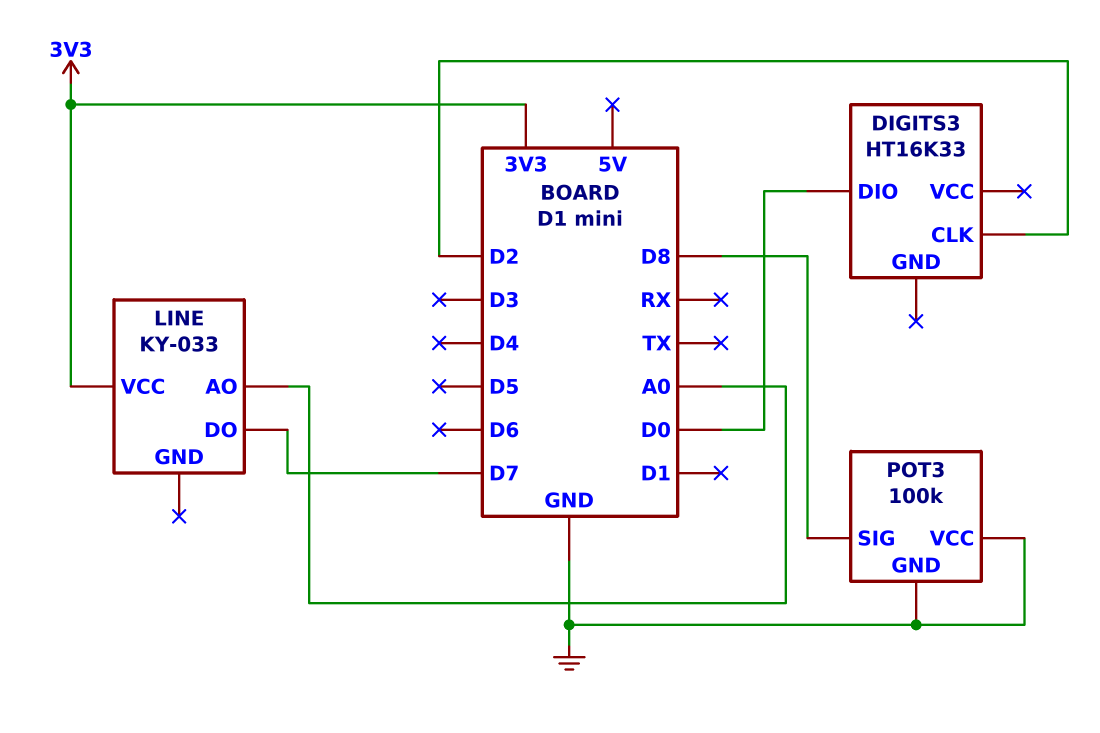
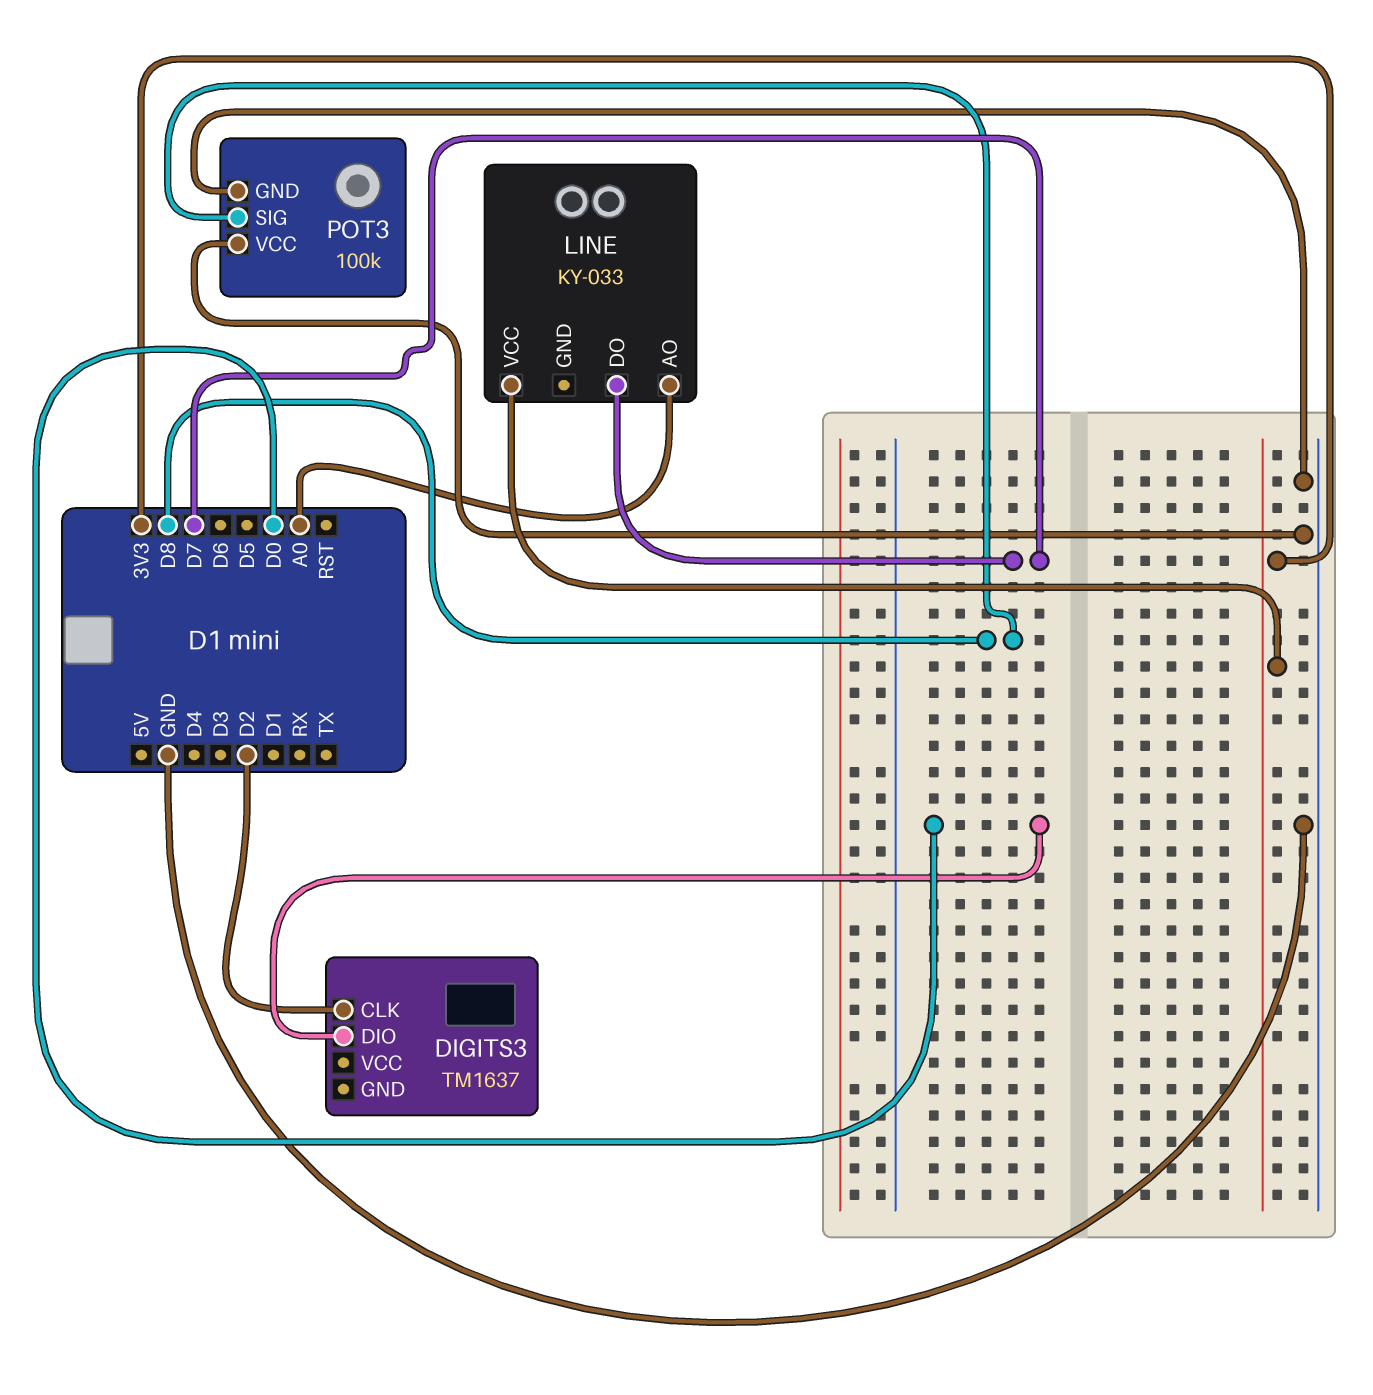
DIGITS3: HT16K33 -> TM1637

